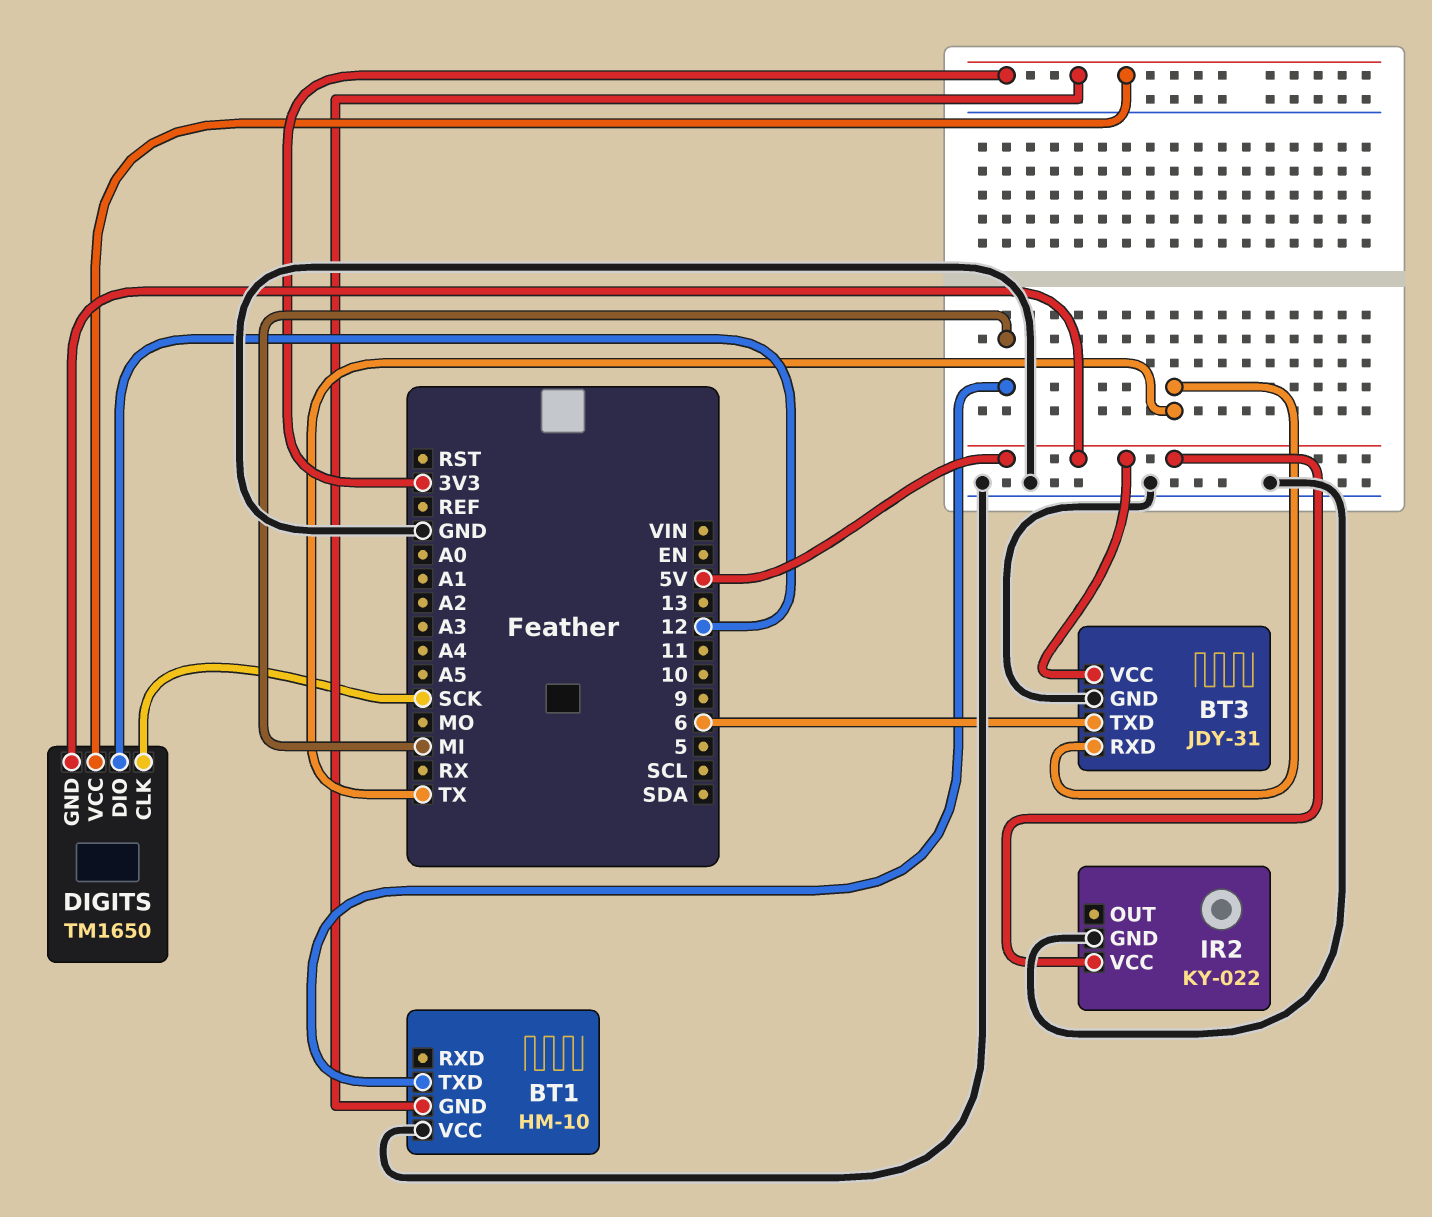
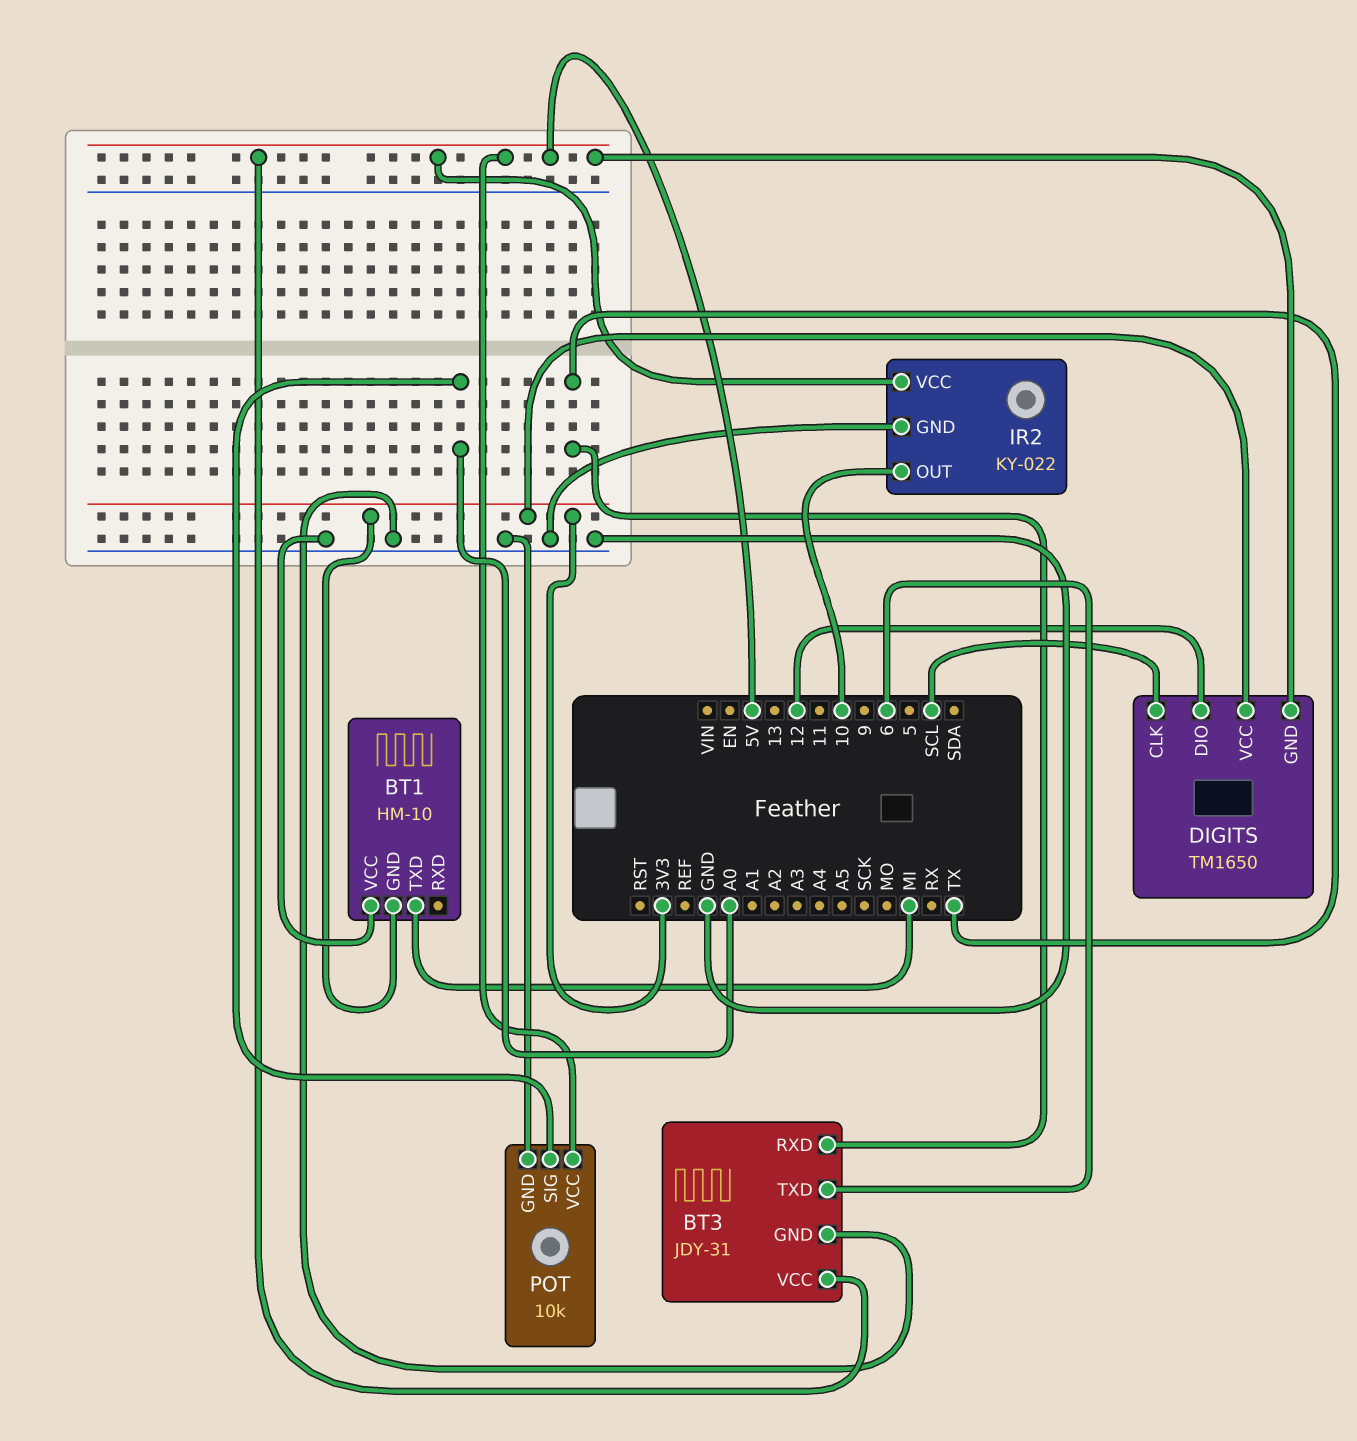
DIGITS pin CLK: SCK -> SCL
IR2 pin OUT: none -> 10
POT: none -> 10k
POT pin GND: none -> GND
POT pin SIG: none -> A0
POT pin VCC: none -> 5V

